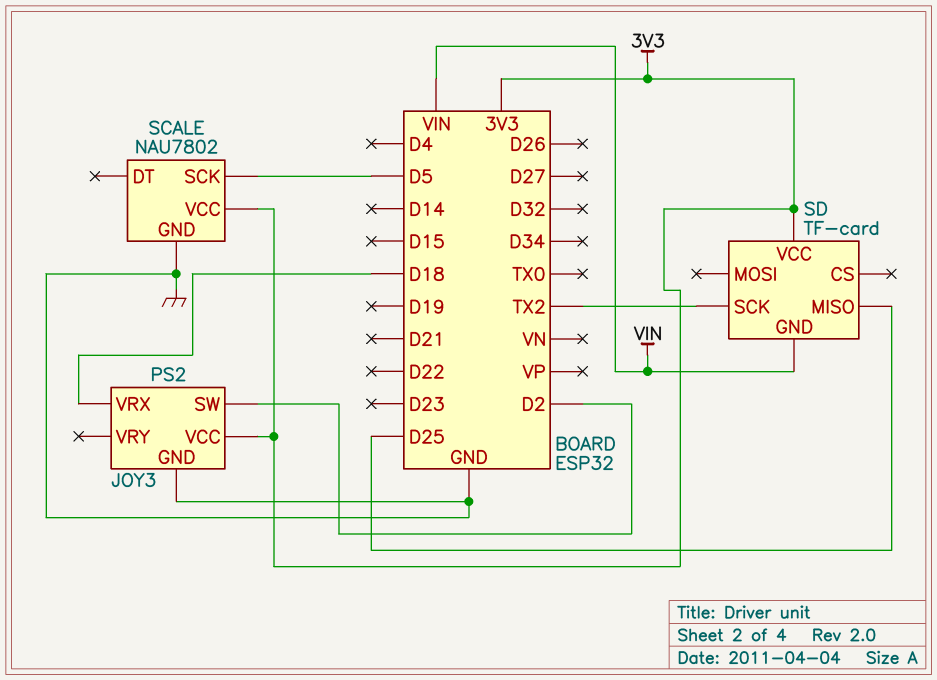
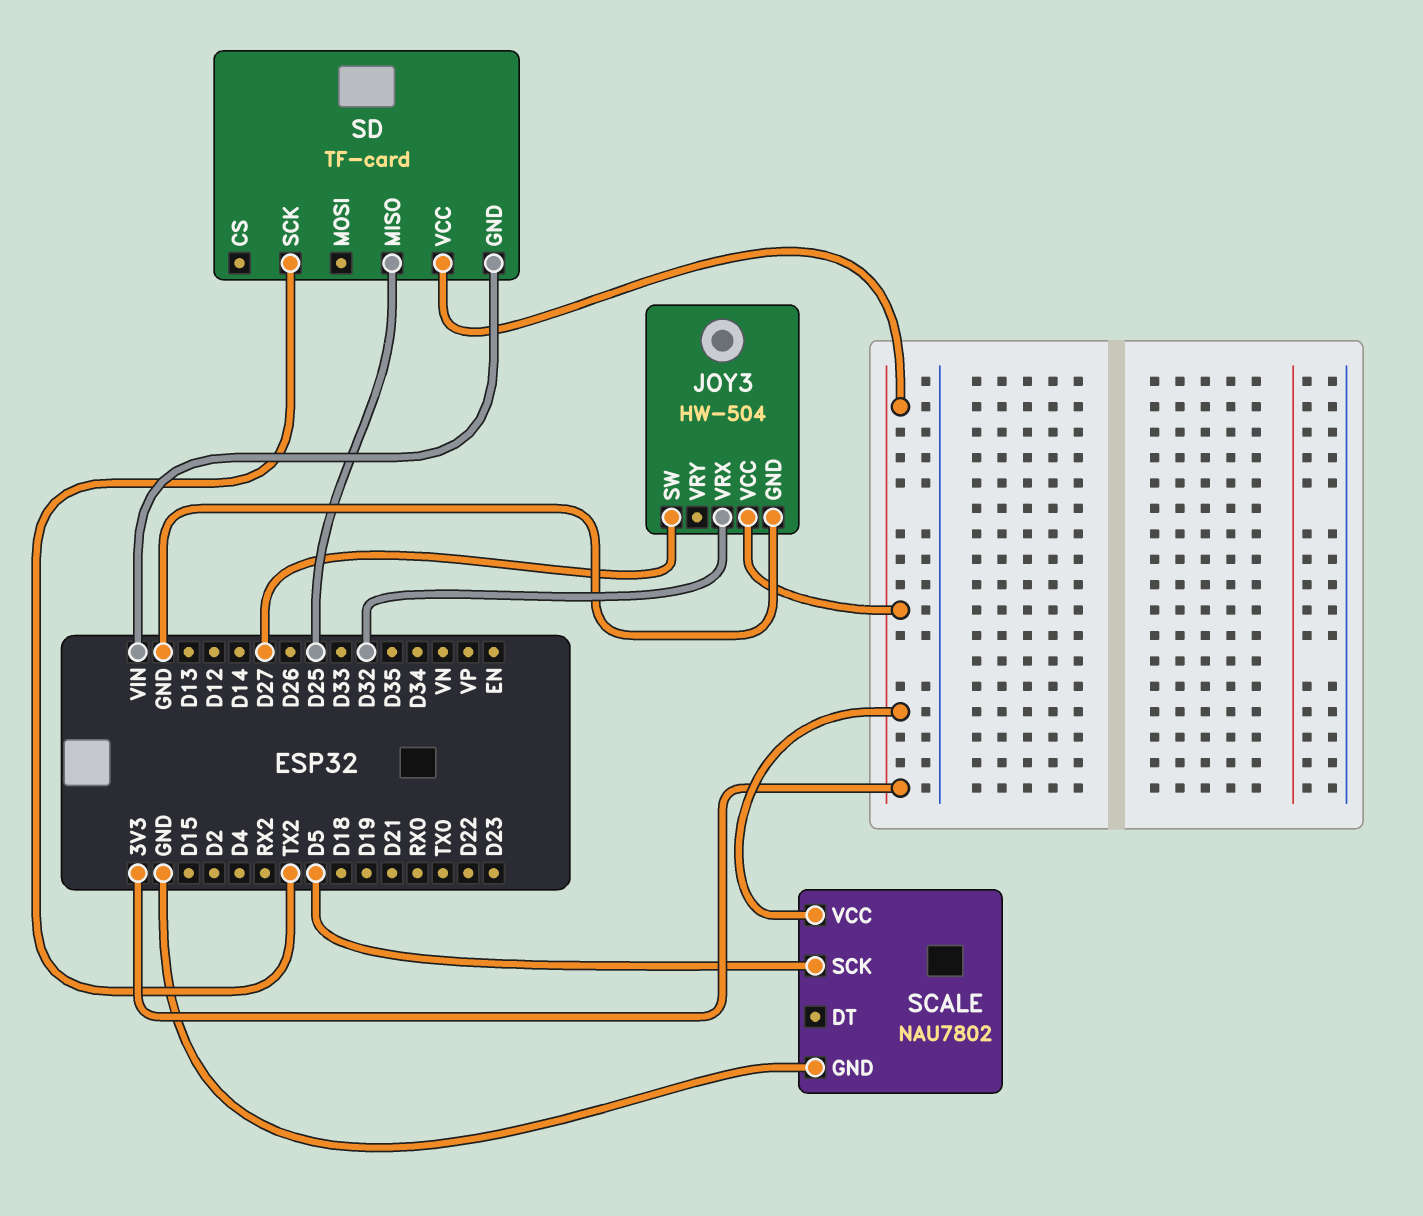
JOY3: PS2 -> HW-504
JOY3 pin SW: D2 -> D27
JOY3 pin VRX: D18 -> D32

